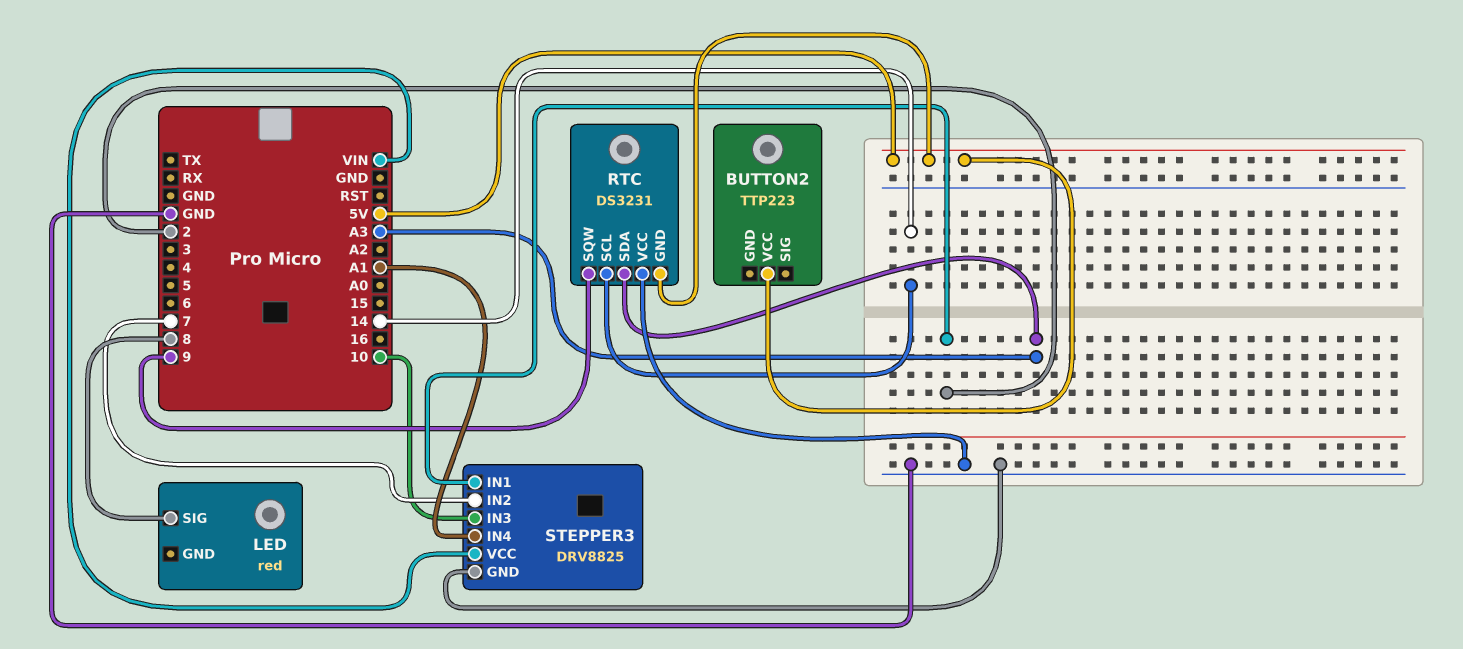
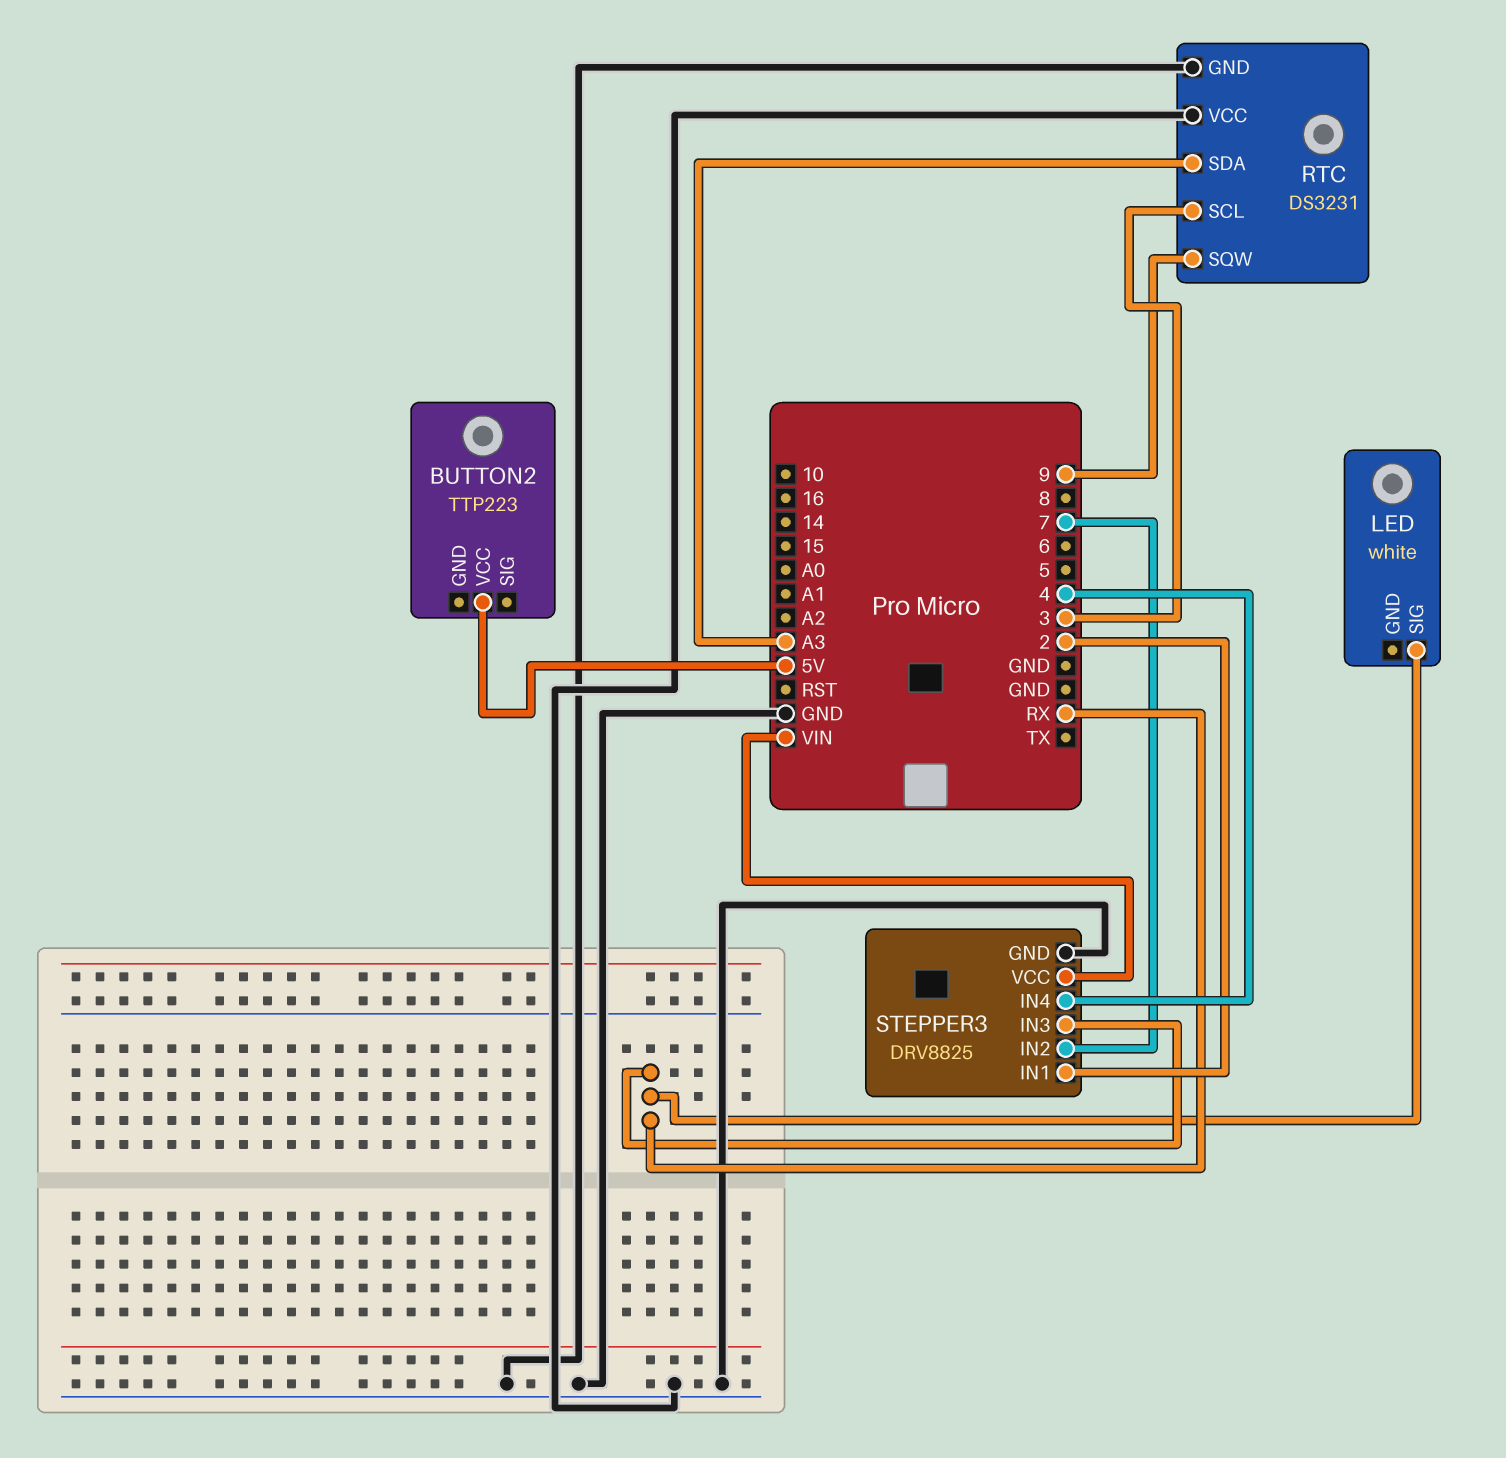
LED: red -> white
LED pin SIG: 8 -> RX
RTC pin GND: 5V -> GND
RTC pin SCL: 14 -> 3
STEPPER3 pin IN3: 10 -> RX
STEPPER3 pin IN4: A1 -> 4

